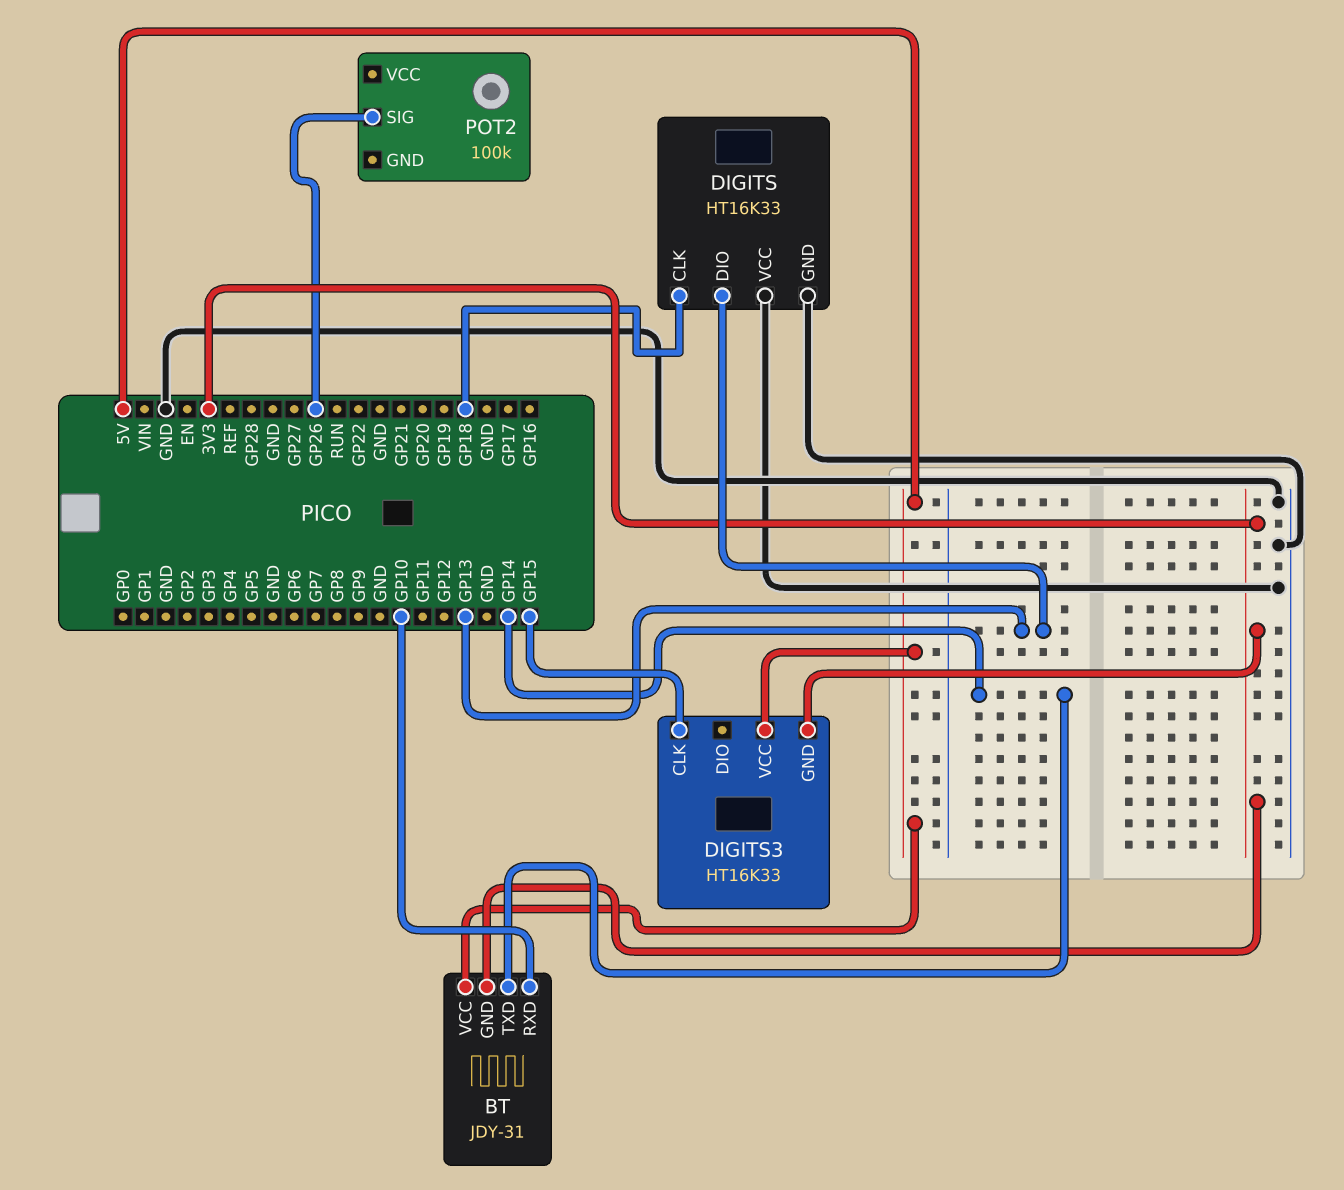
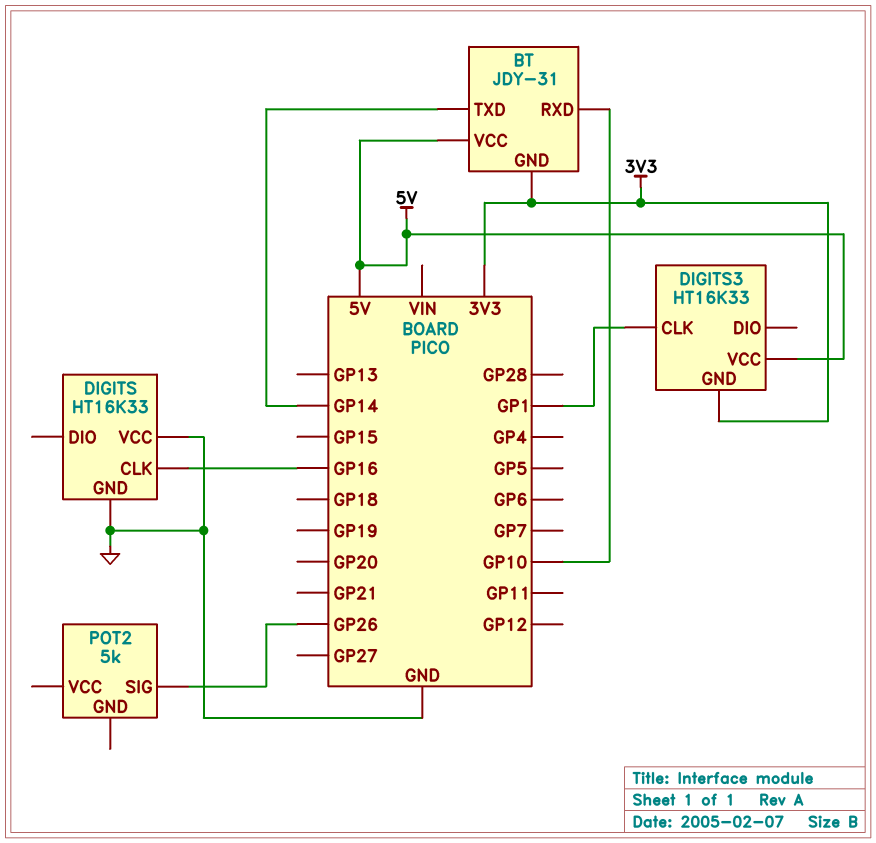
DIGITS pin CLK: GP18 -> GP16
DIGITS pin DIO: GP13 -> none
DIGITS3 pin CLK: GP15 -> GP1
POT2: 100k -> 5k

